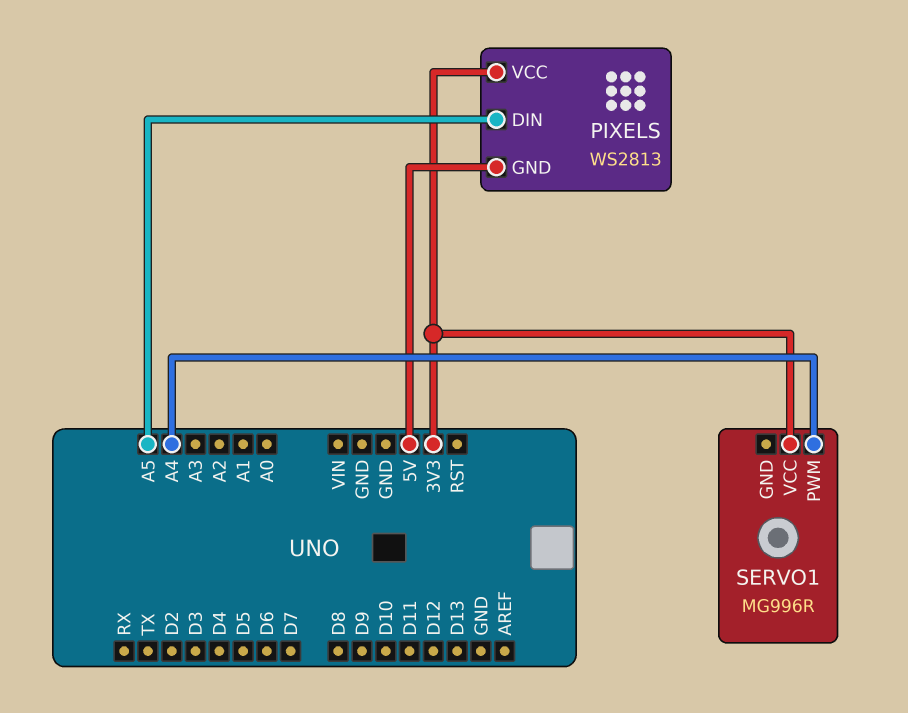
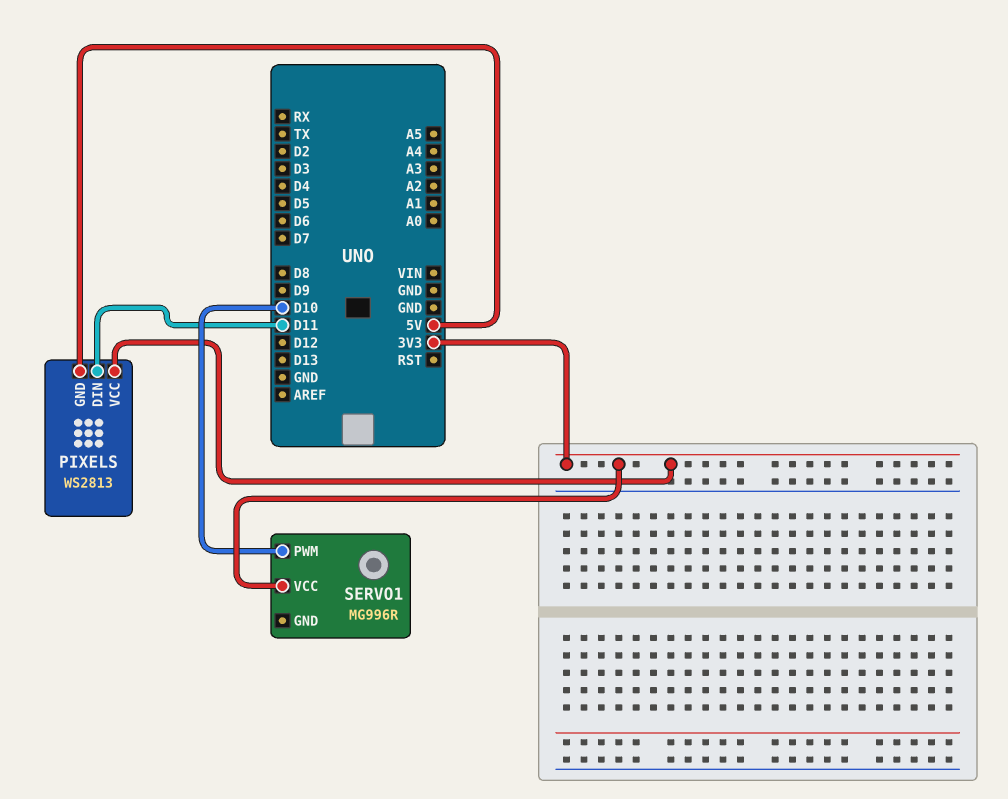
PIXELS pin DIN: A5 -> D11
SERVO1 pin PWM: A4 -> D10

